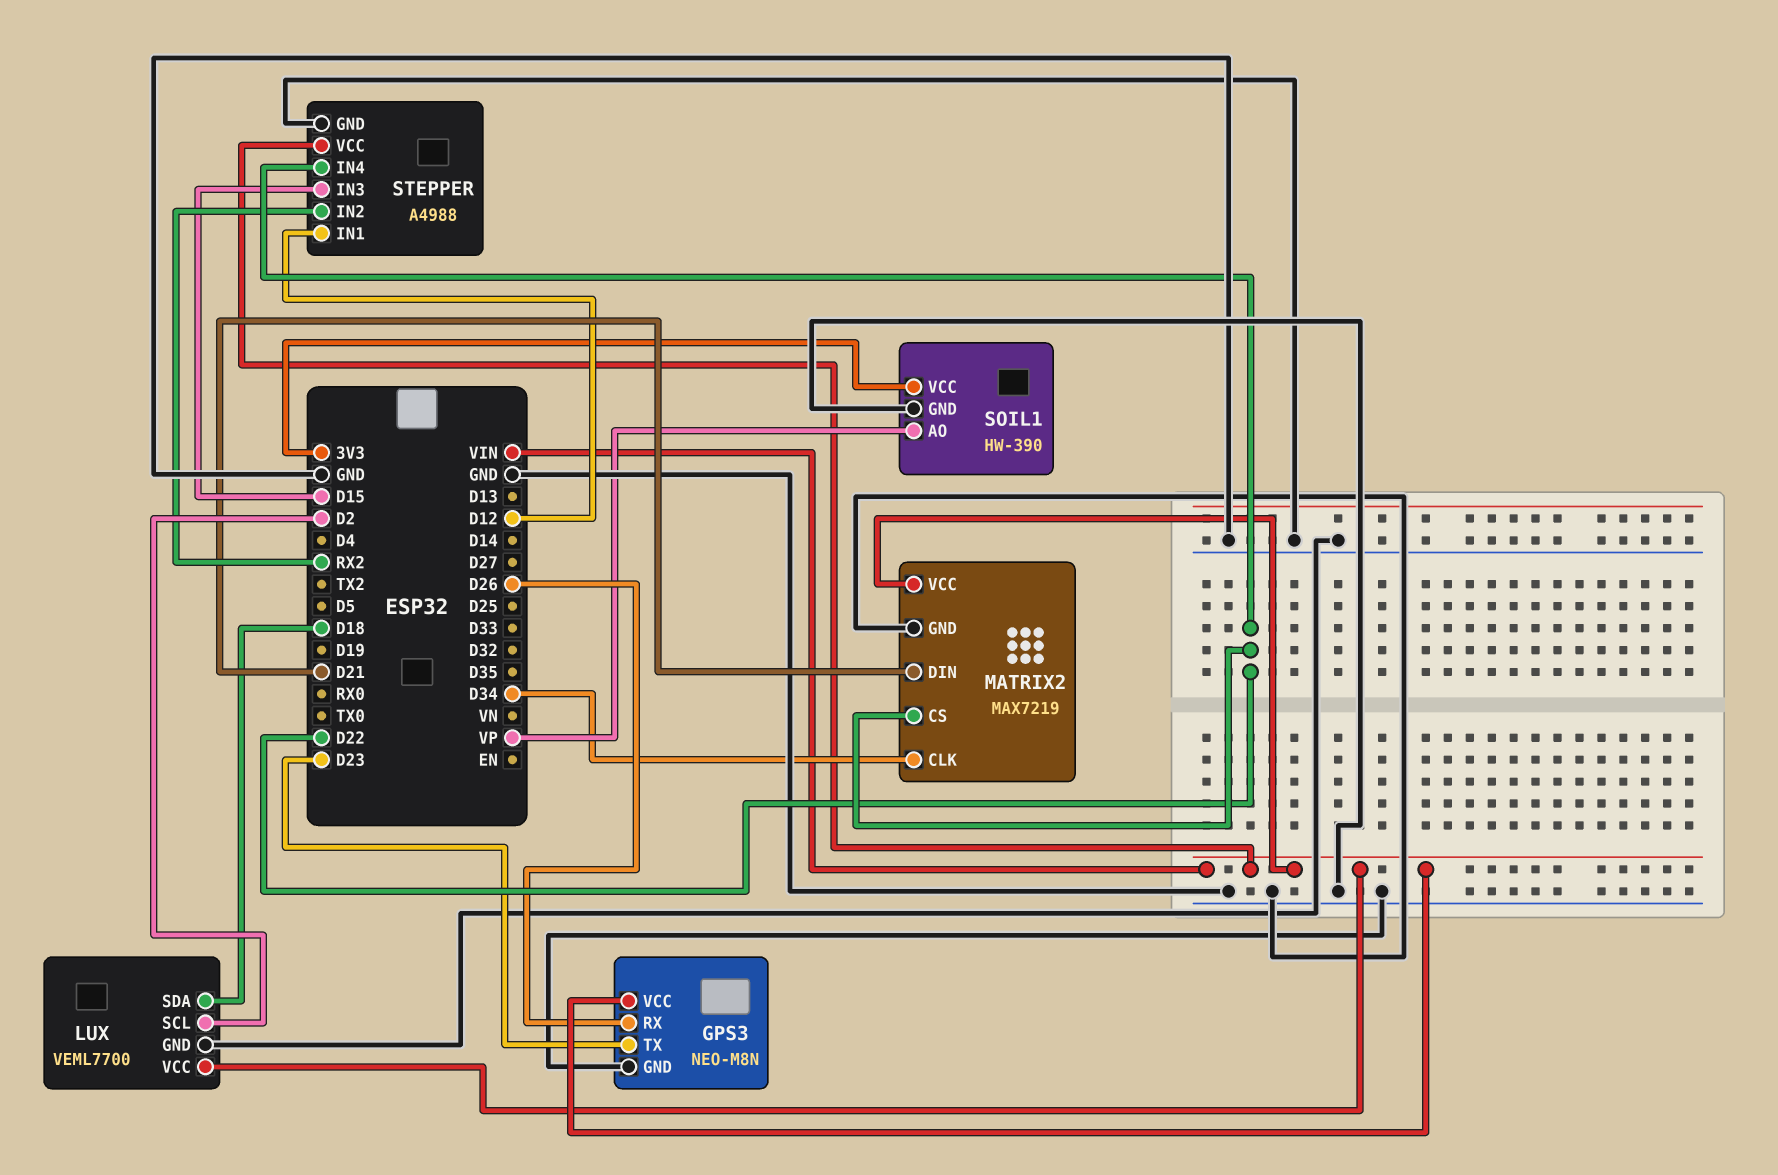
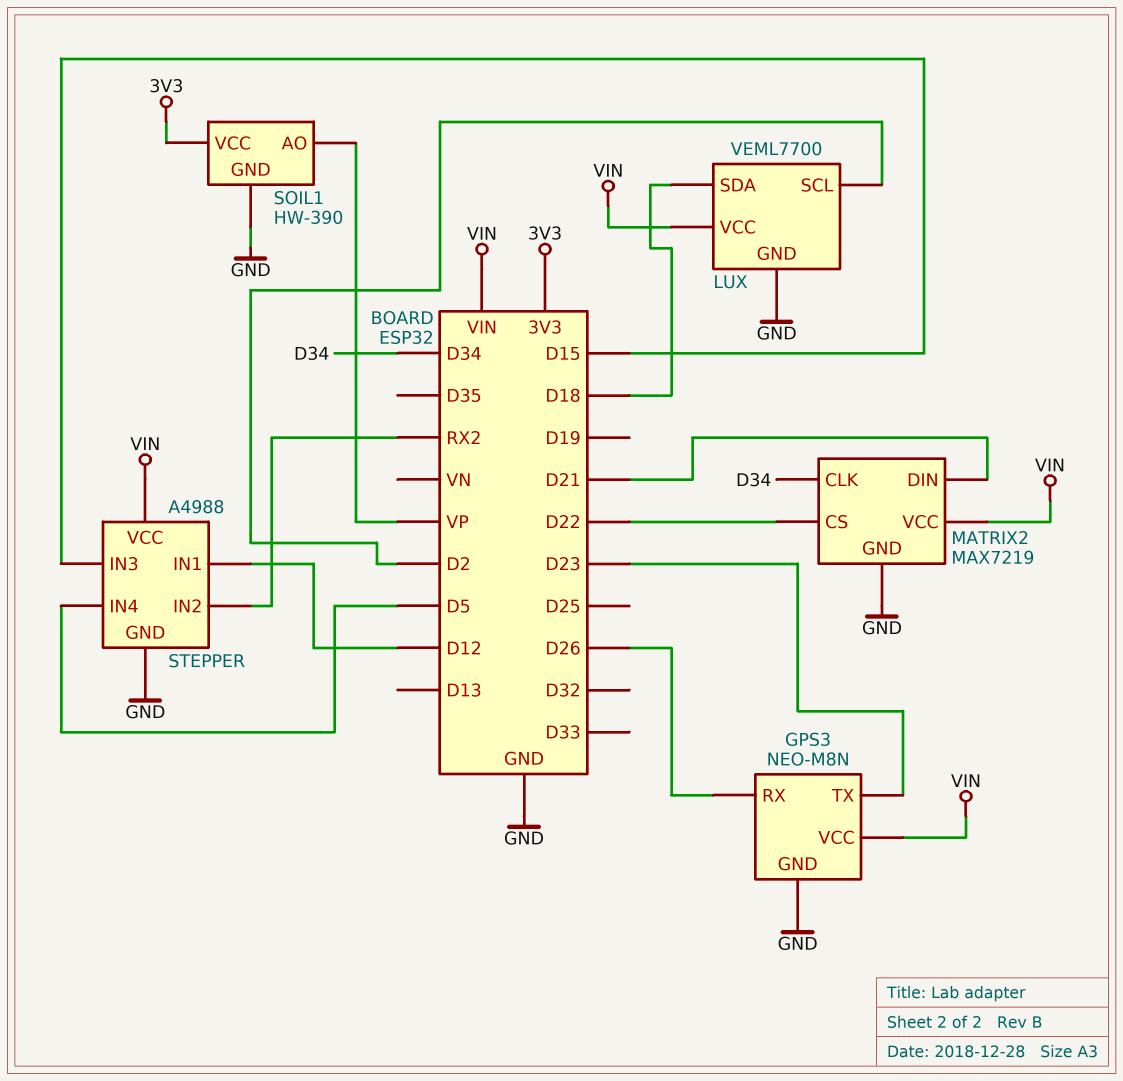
STEPPER pin IN4: D22 -> D5

